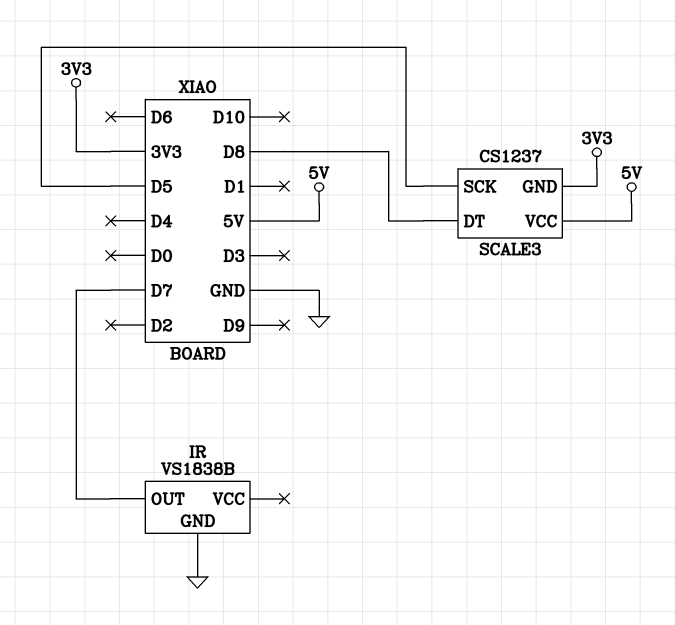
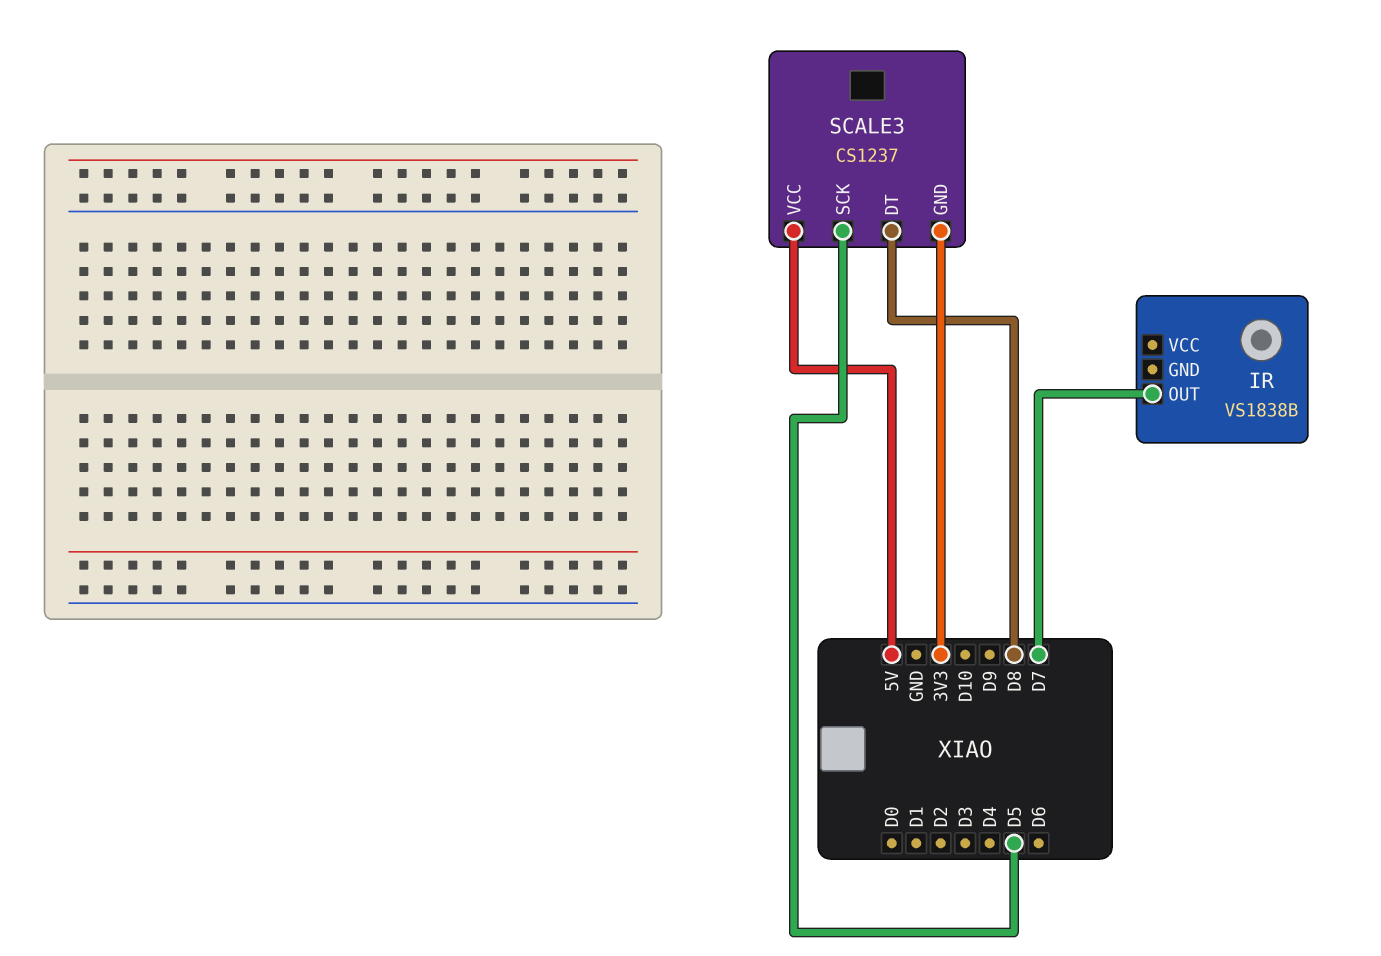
IR pin GND: GND -> none

